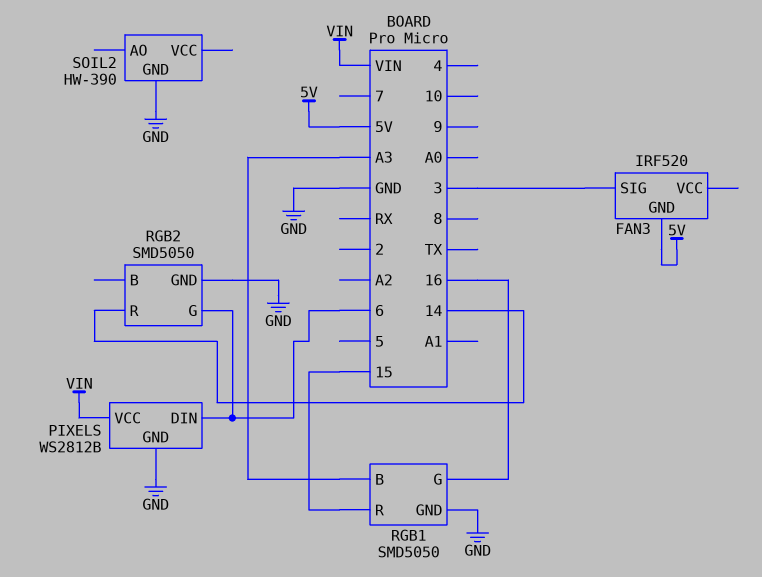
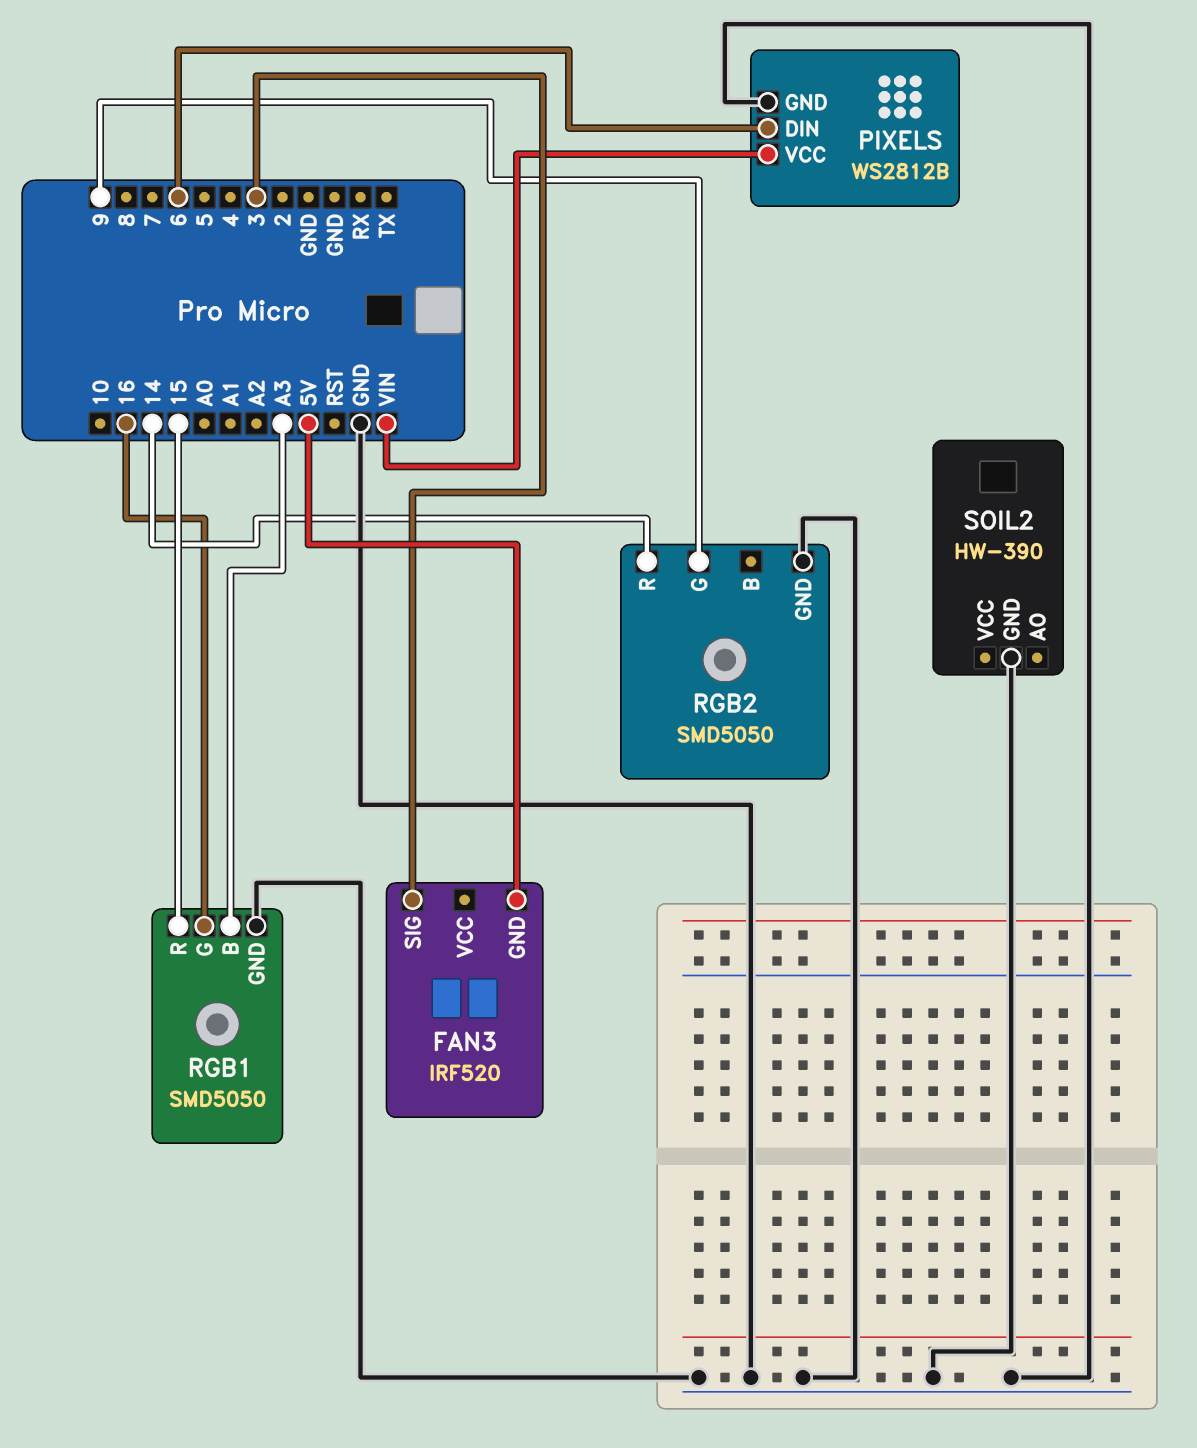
RGB2 pin G: 6 -> 9

